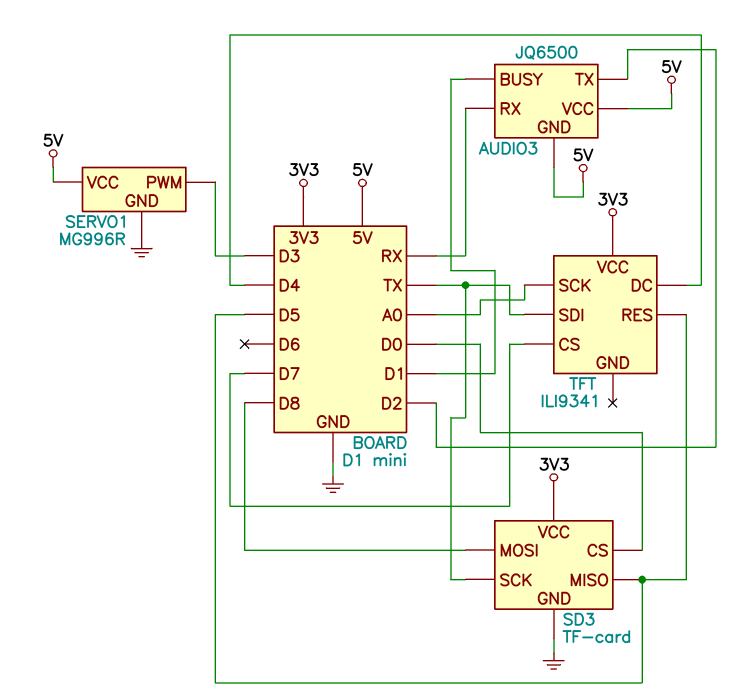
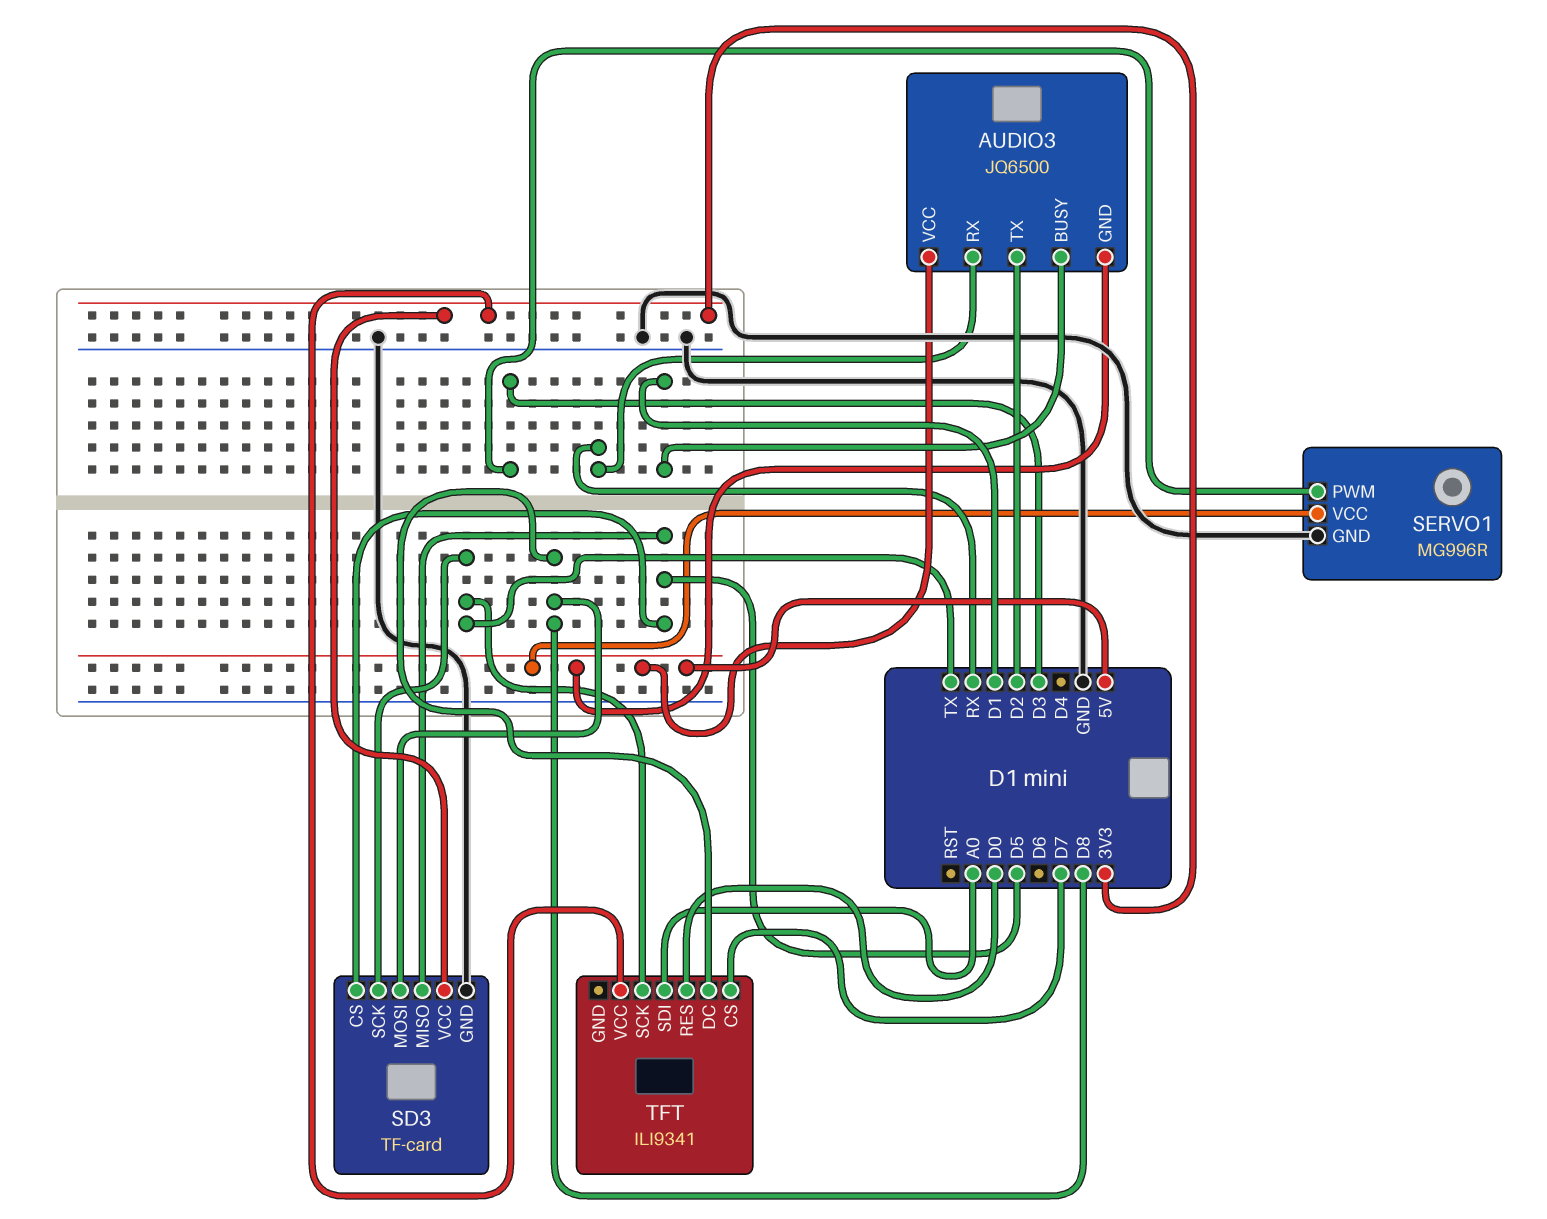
SD3 pin CS: D0 -> D5
TFT pin DC: D4 -> D8
TFT pin RES: D5 -> D0
TFT pin SCK: A0 -> TX
TFT pin SDI: TX -> A0

